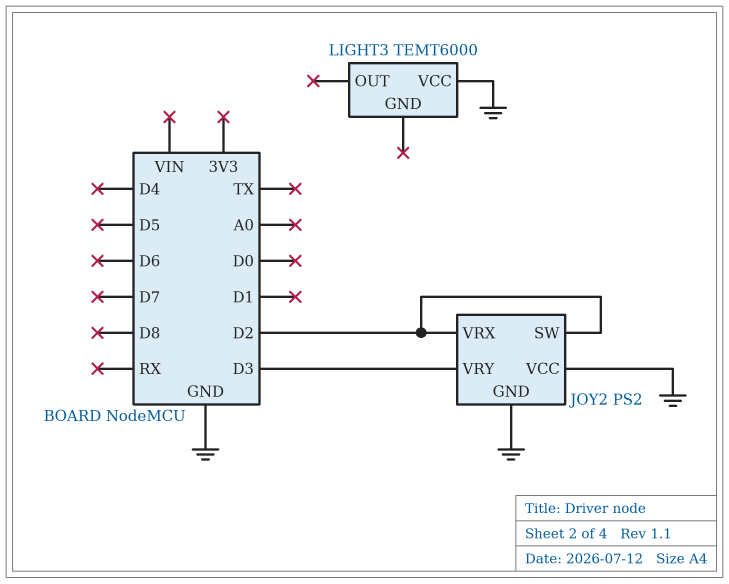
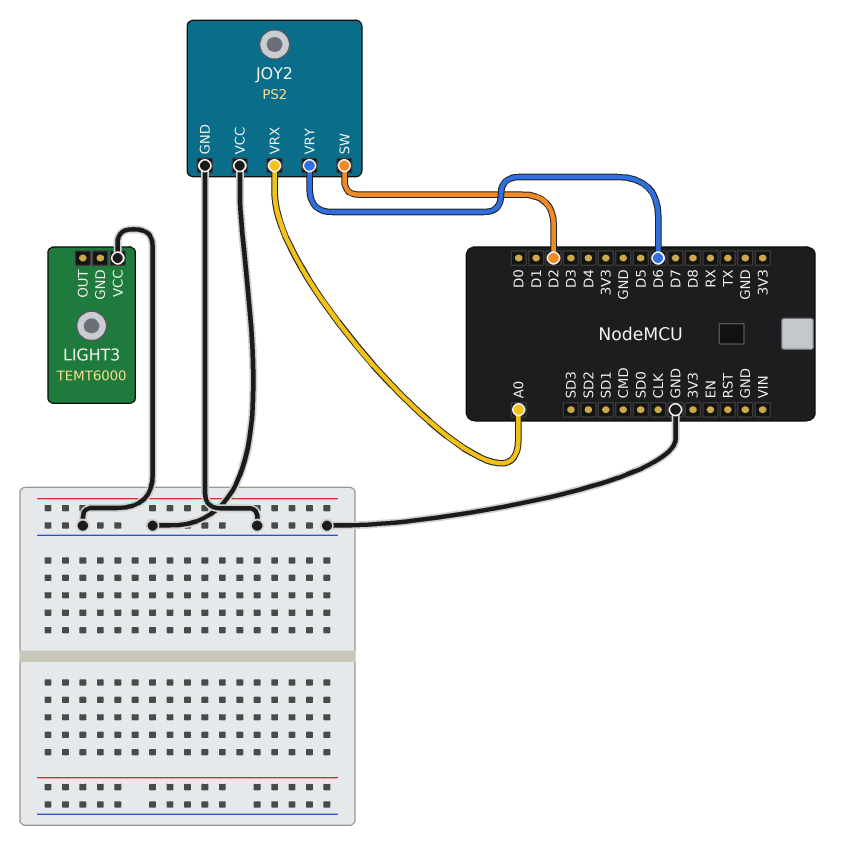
JOY2 pin VRX: D2 -> A0
JOY2 pin VRY: D3 -> D6

